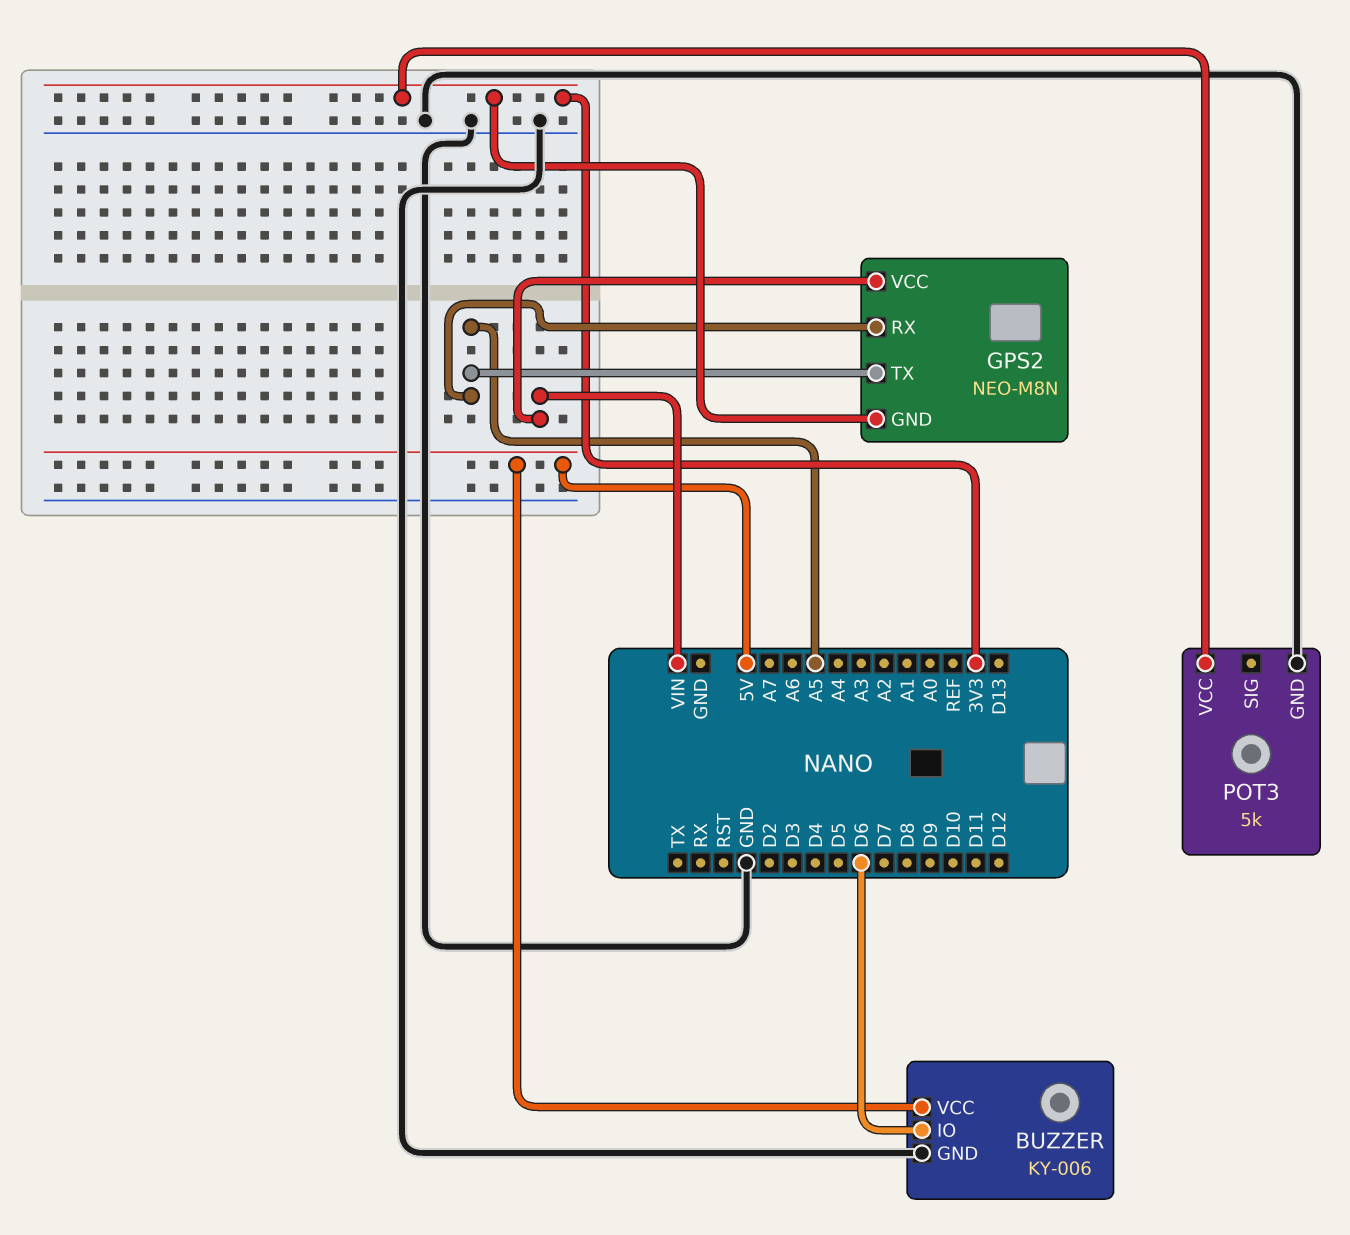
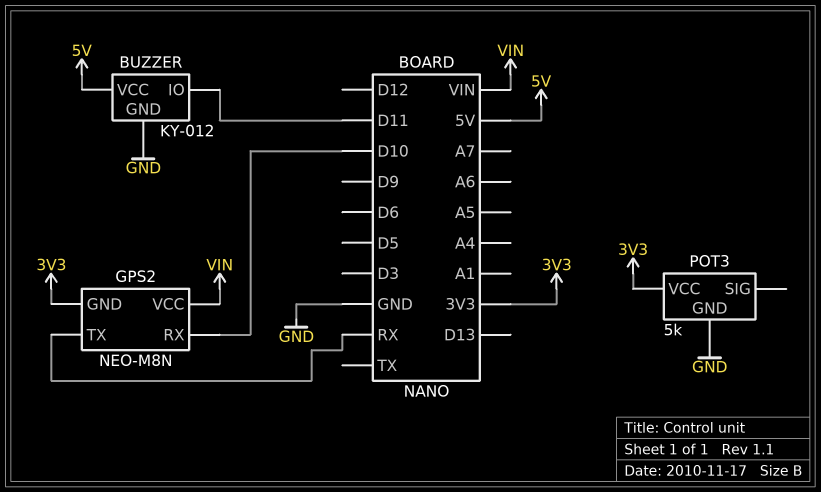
BUZZER: KY-006 -> KY-012
BUZZER pin IO: D6 -> D11
GPS2 pin RX: A5 -> D10
GPS2 pin TX: A5 -> RX

